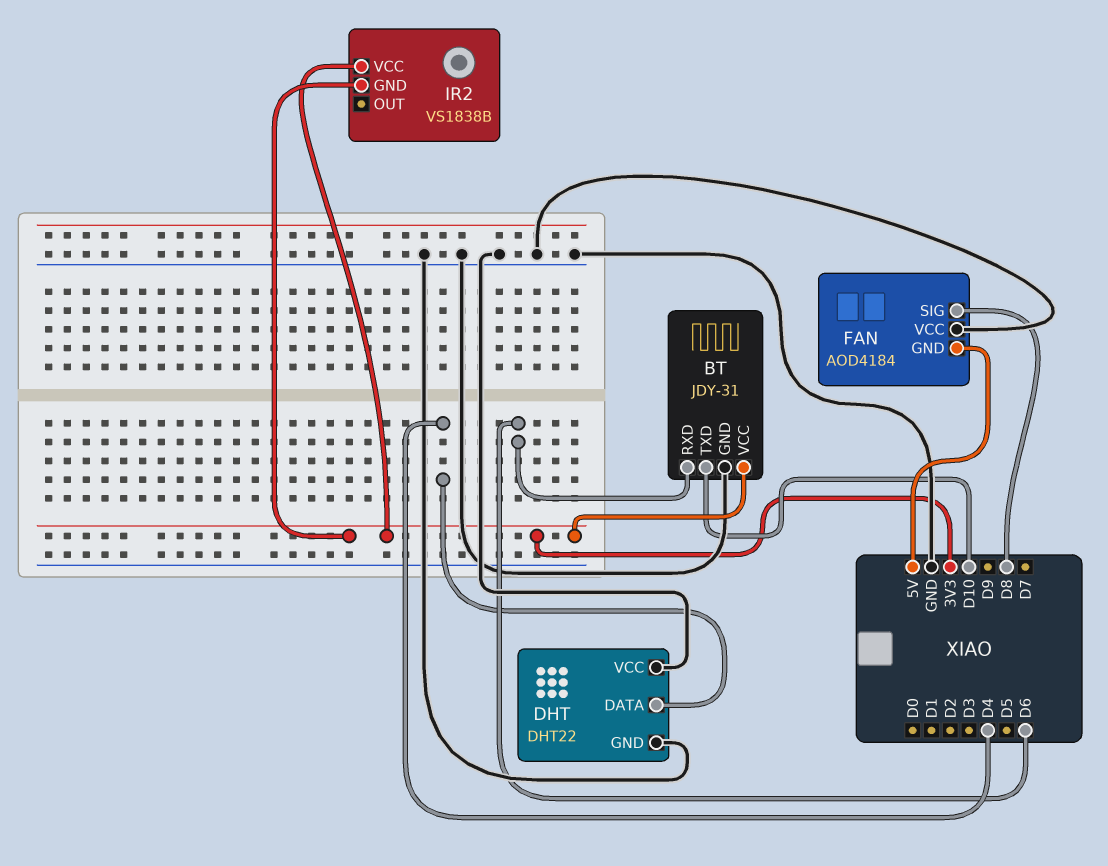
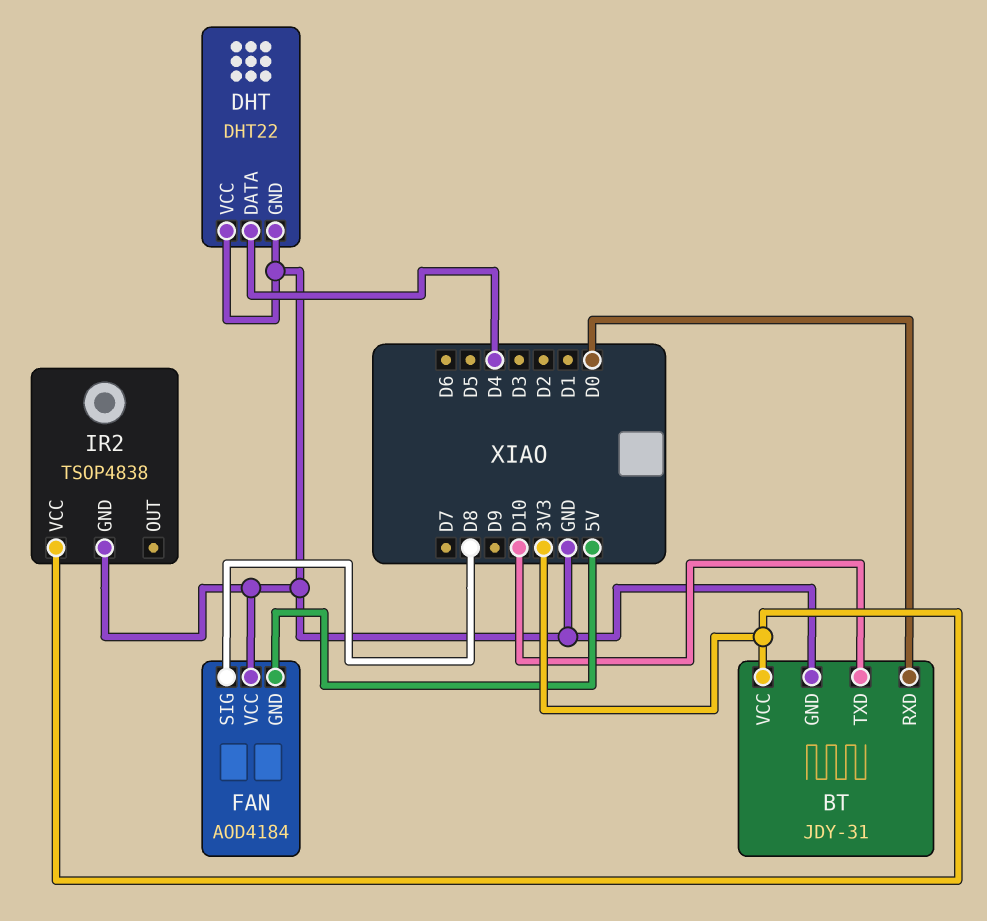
BT pin RXD: D6 -> D0
IR2: VS1838B -> TSOP4838
IR2 pin GND: 3V3 -> GND

